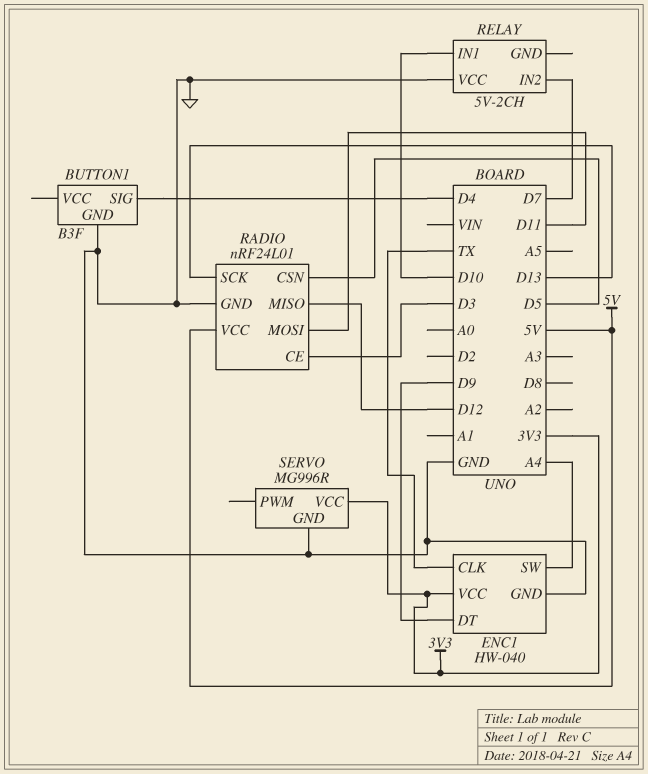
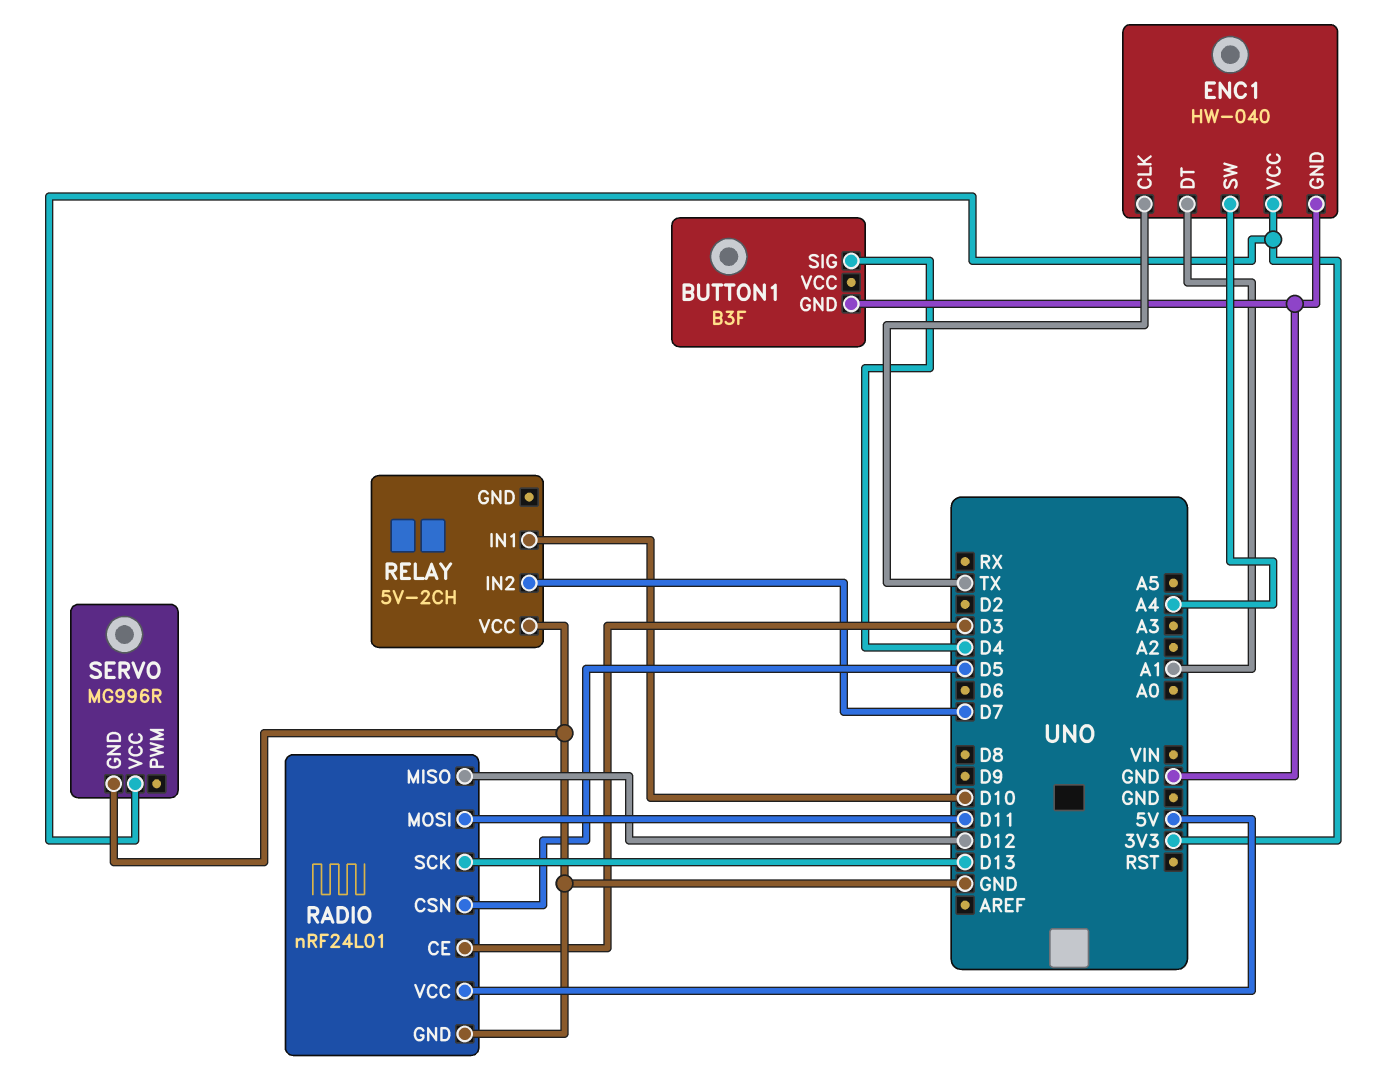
ENC1 pin DT: D9 -> A1

